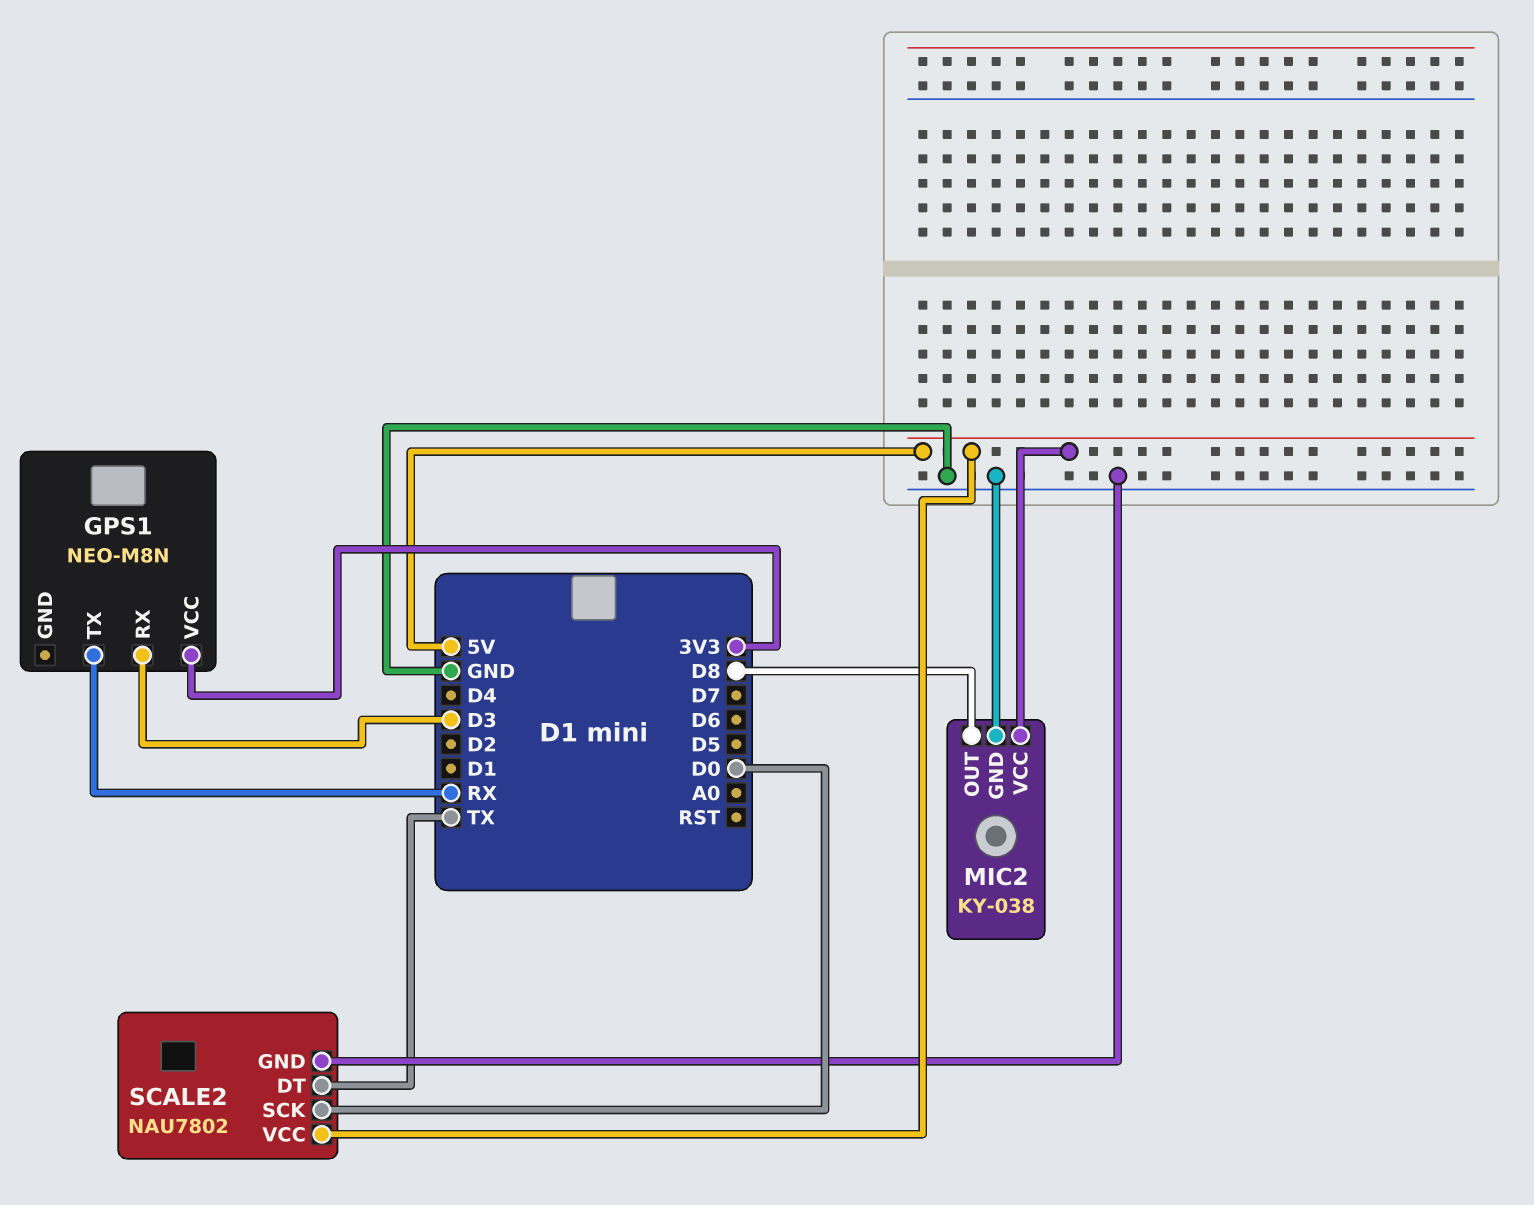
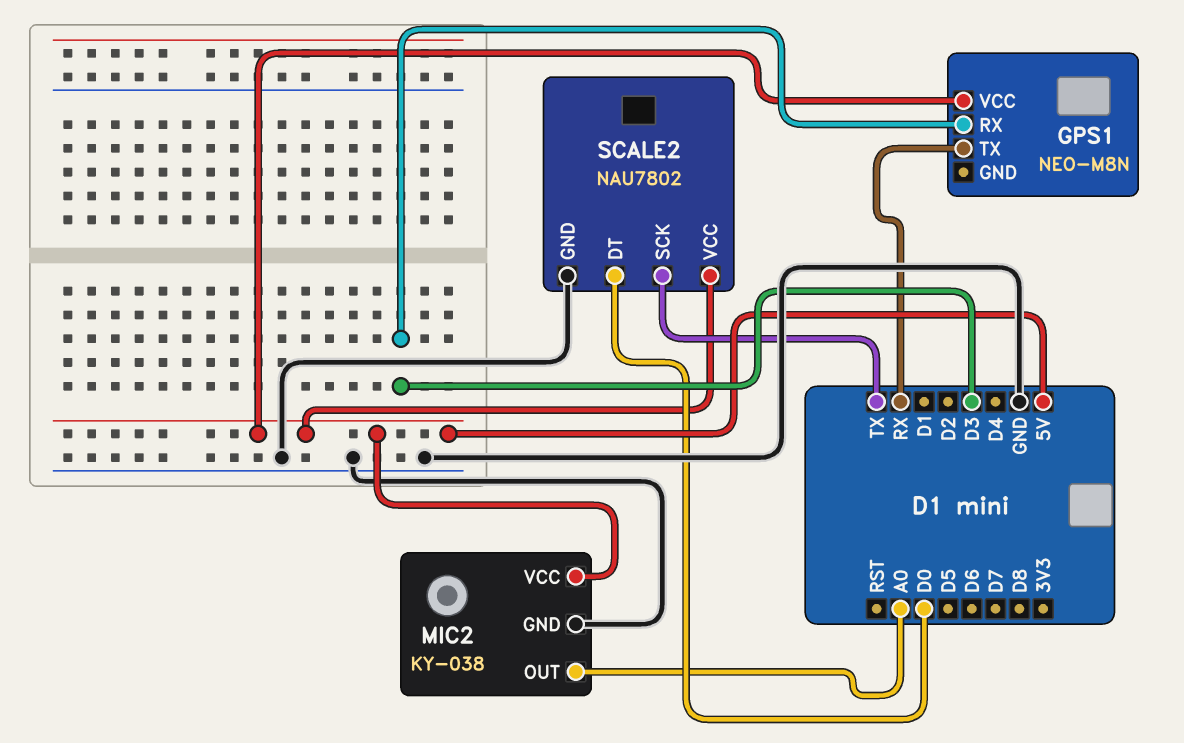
GPS1 pin VCC: 3V3 -> 5V
MIC2 pin OUT: D8 -> A0
SCALE2 pin DT: TX -> D0
SCALE2 pin SCK: D0 -> TX

